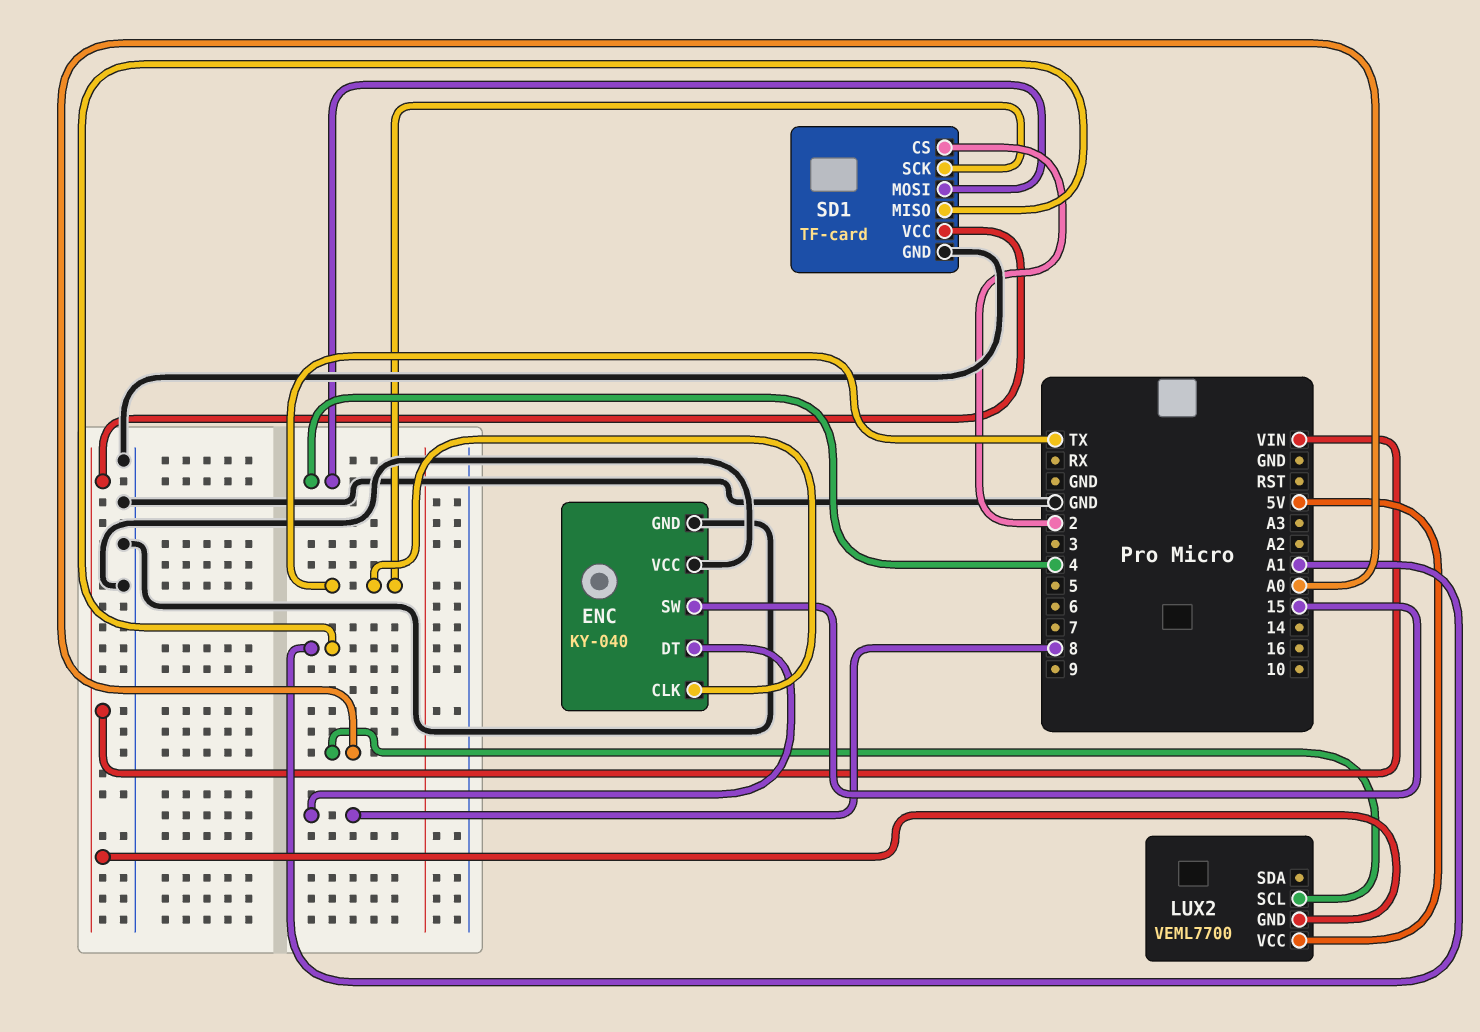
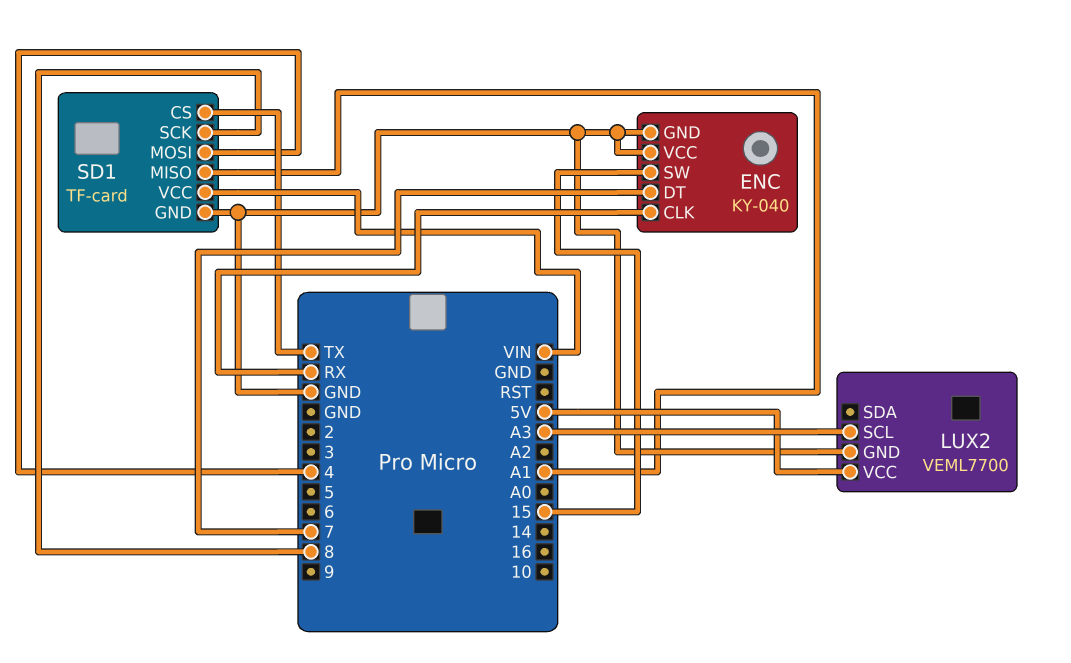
ENC pin CLK: TX -> RX
ENC pin DT: 8 -> 7
LUX2 pin GND: VIN -> GND
LUX2 pin SCL: A0 -> A3
SD1 pin CS: 2 -> TX
SD1 pin SCK: TX -> 8

